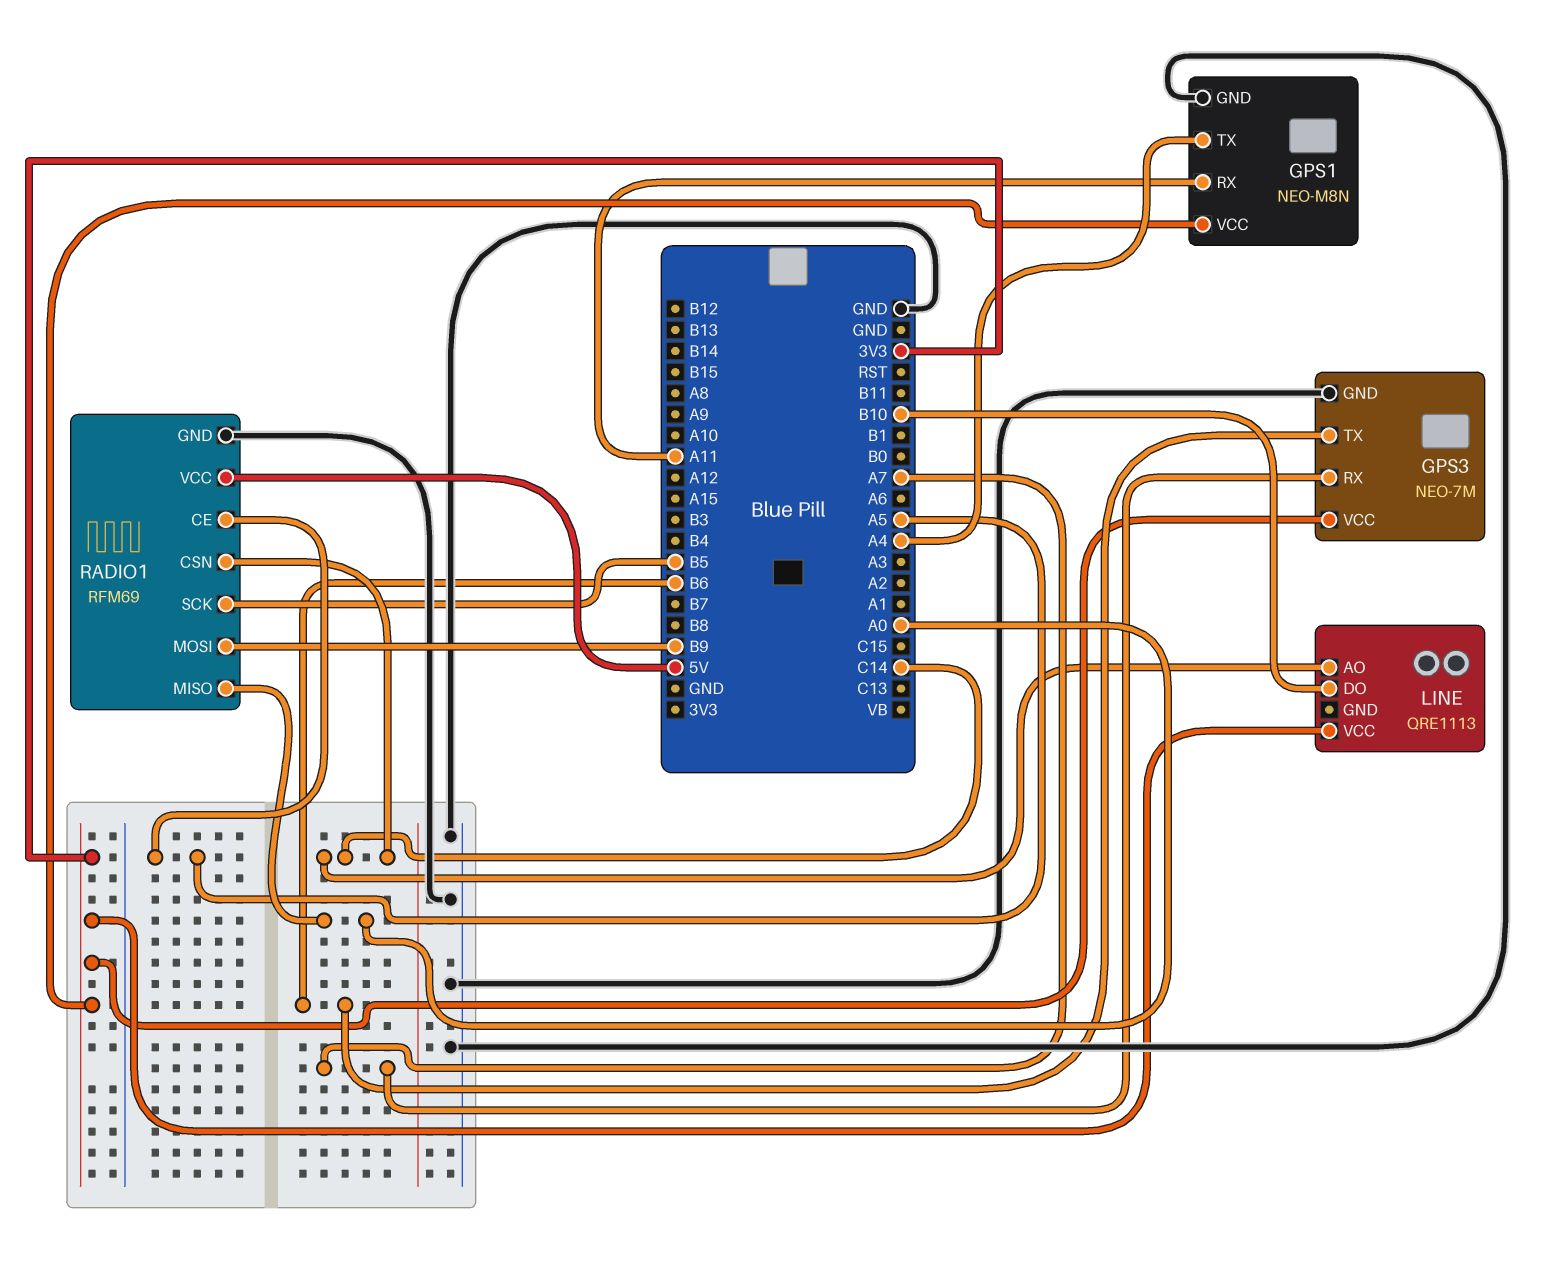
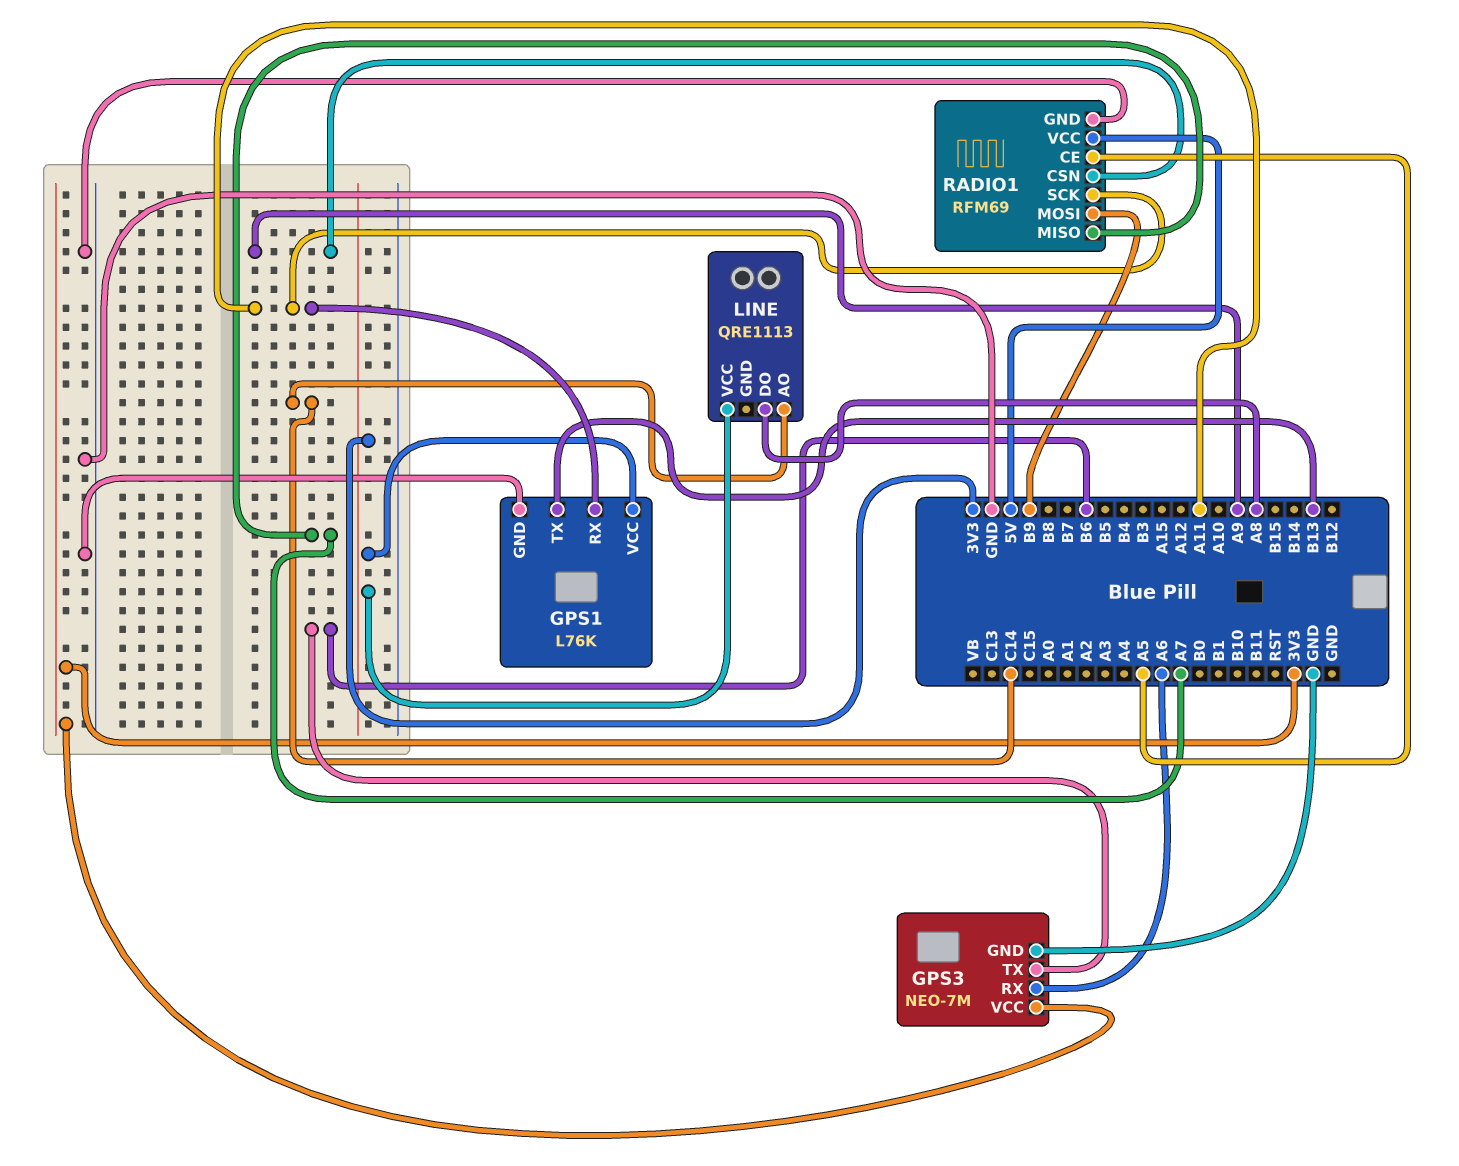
GPS1: NEO-M8N -> L76K
GPS1 pin TX: A4 -> B13
GPS3 pin RX: A7 -> A6
LINE pin DO: B10 -> A8
RADIO1 pin CSN: C14 -> A9
RADIO1 pin MISO: A0 -> A7
RADIO1 pin SCK: B5 -> A11

